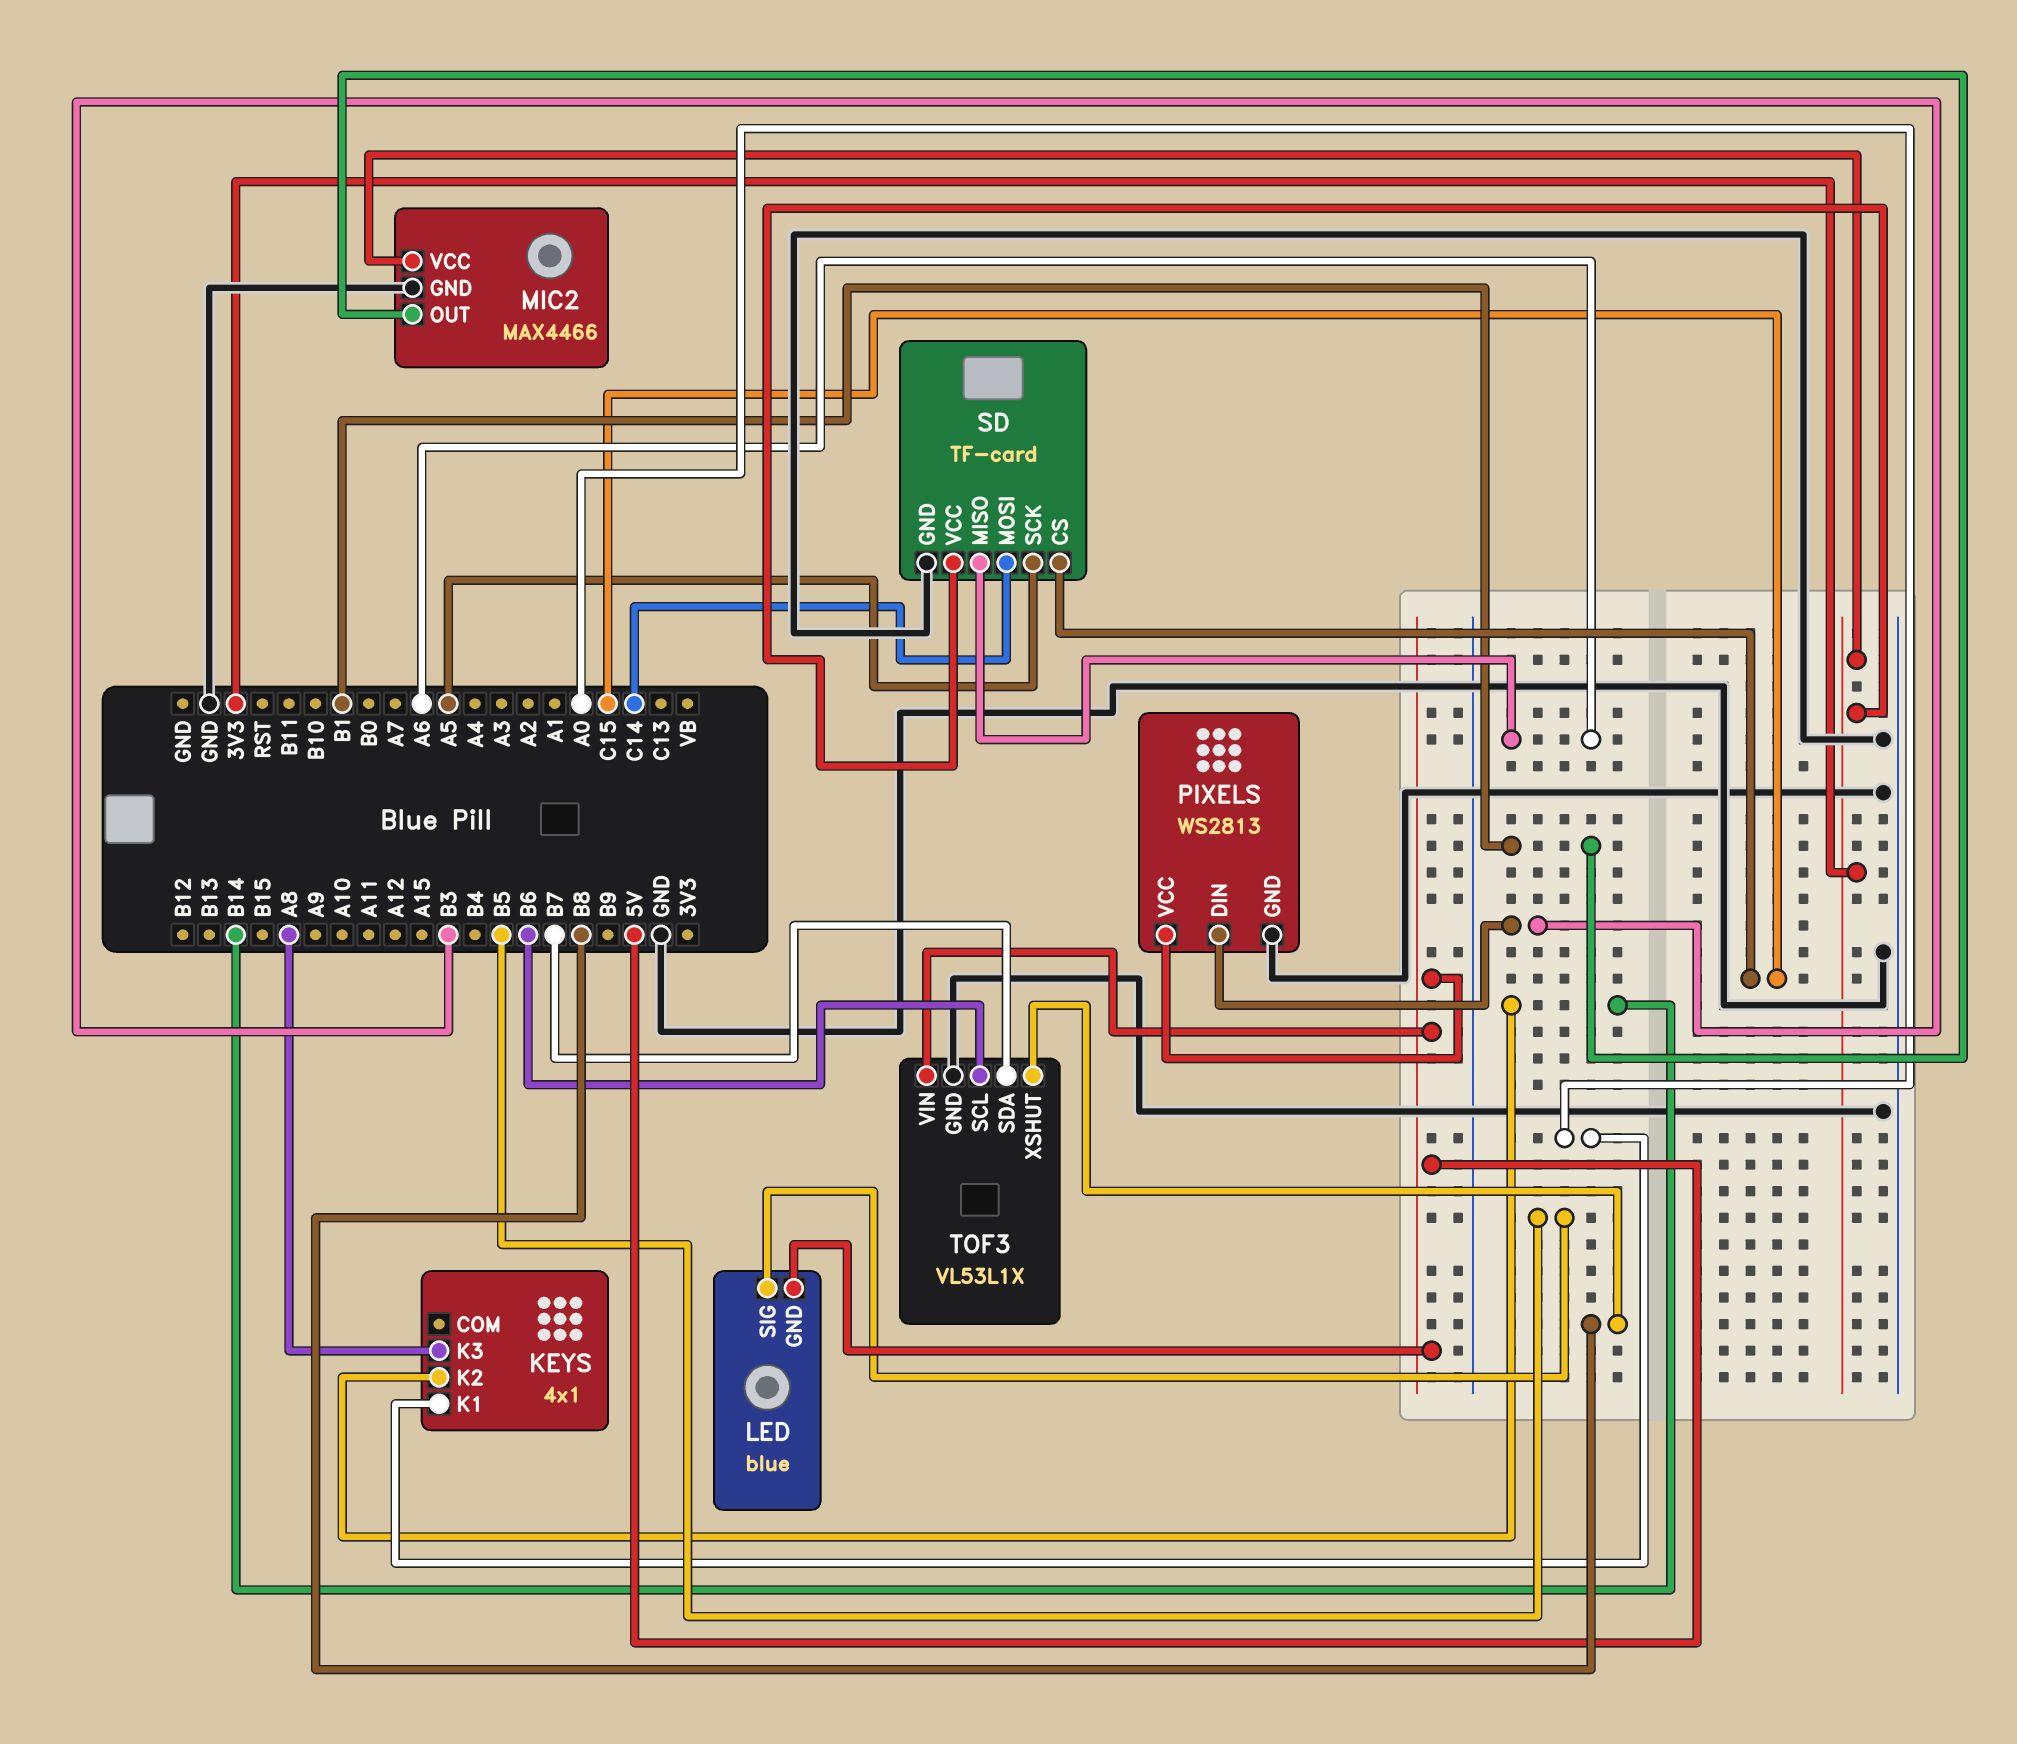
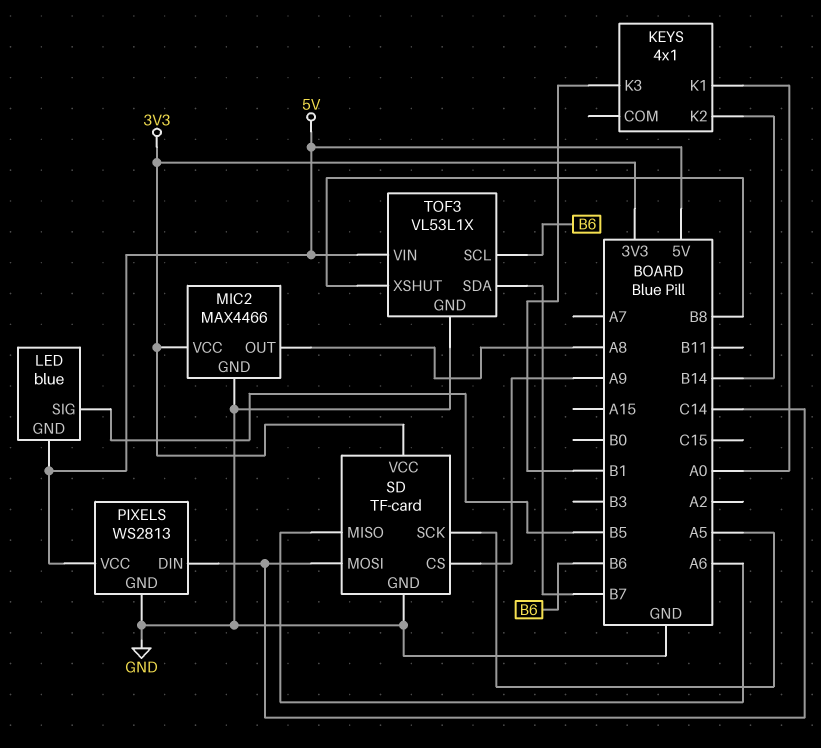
KEYS pin K3: A8 -> B1
MIC2 pin OUT: B1 -> A8
PIXELS pin DIN: B3 -> C14
SD pin CS: C15 -> A9

